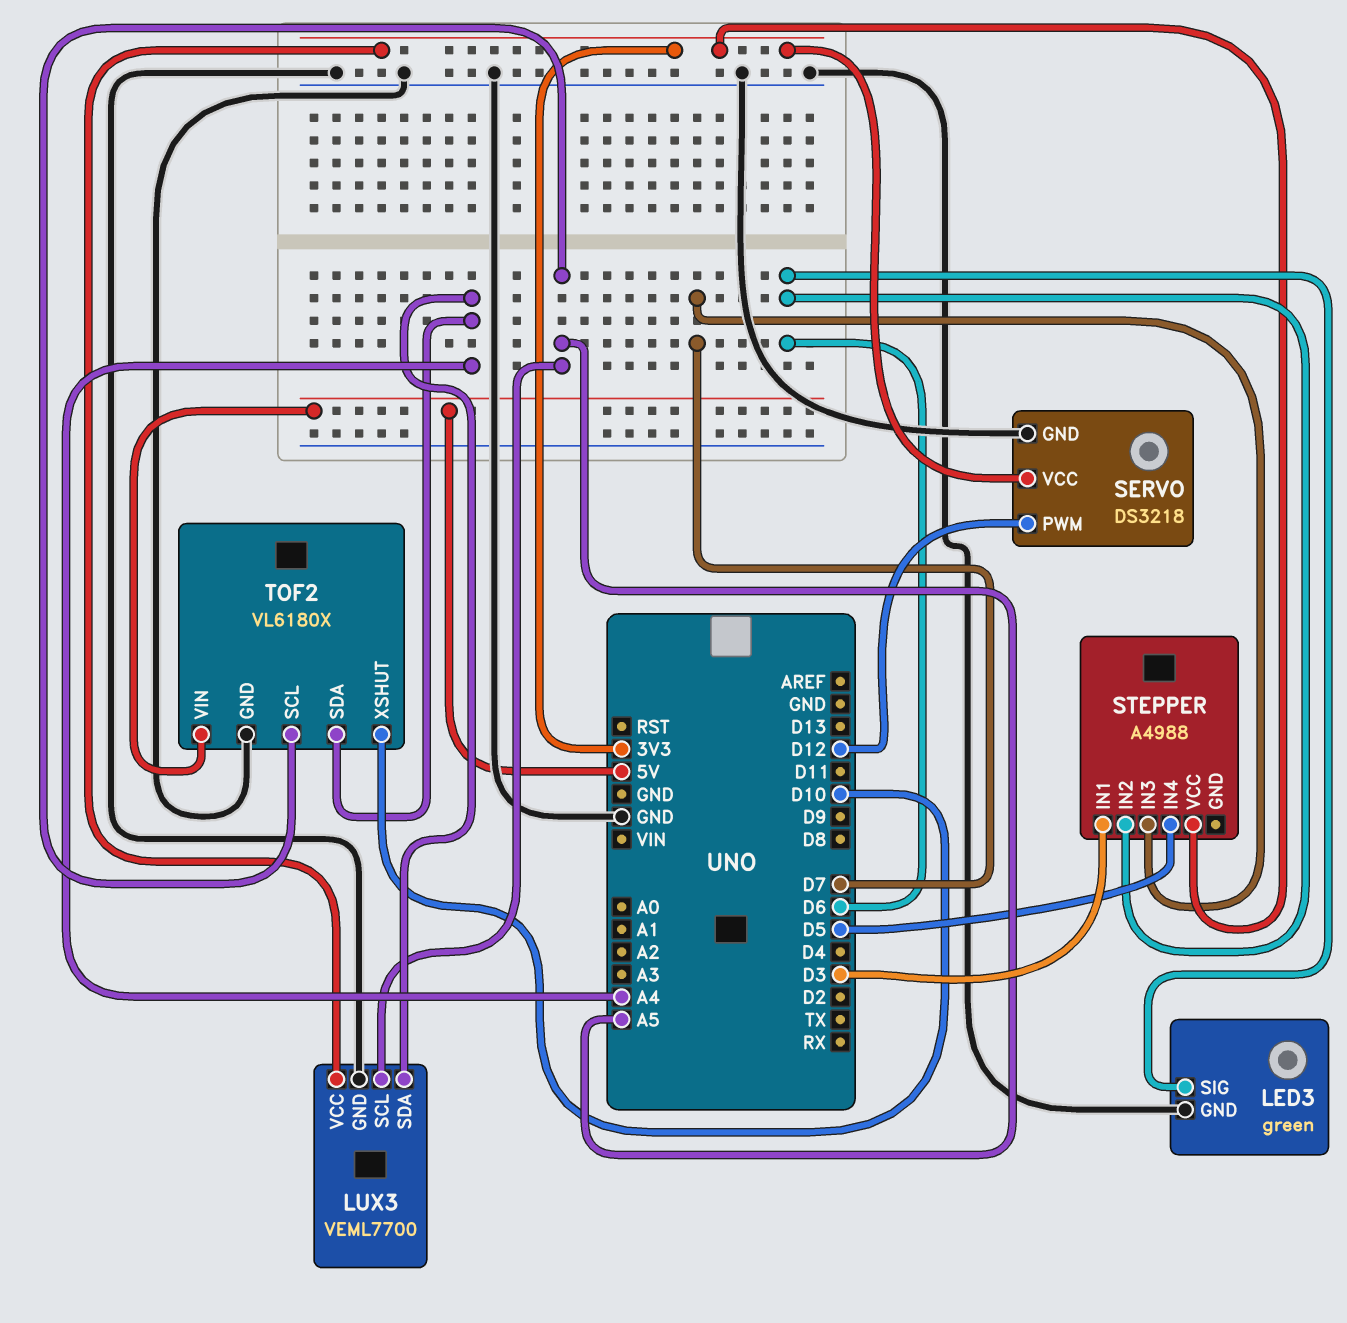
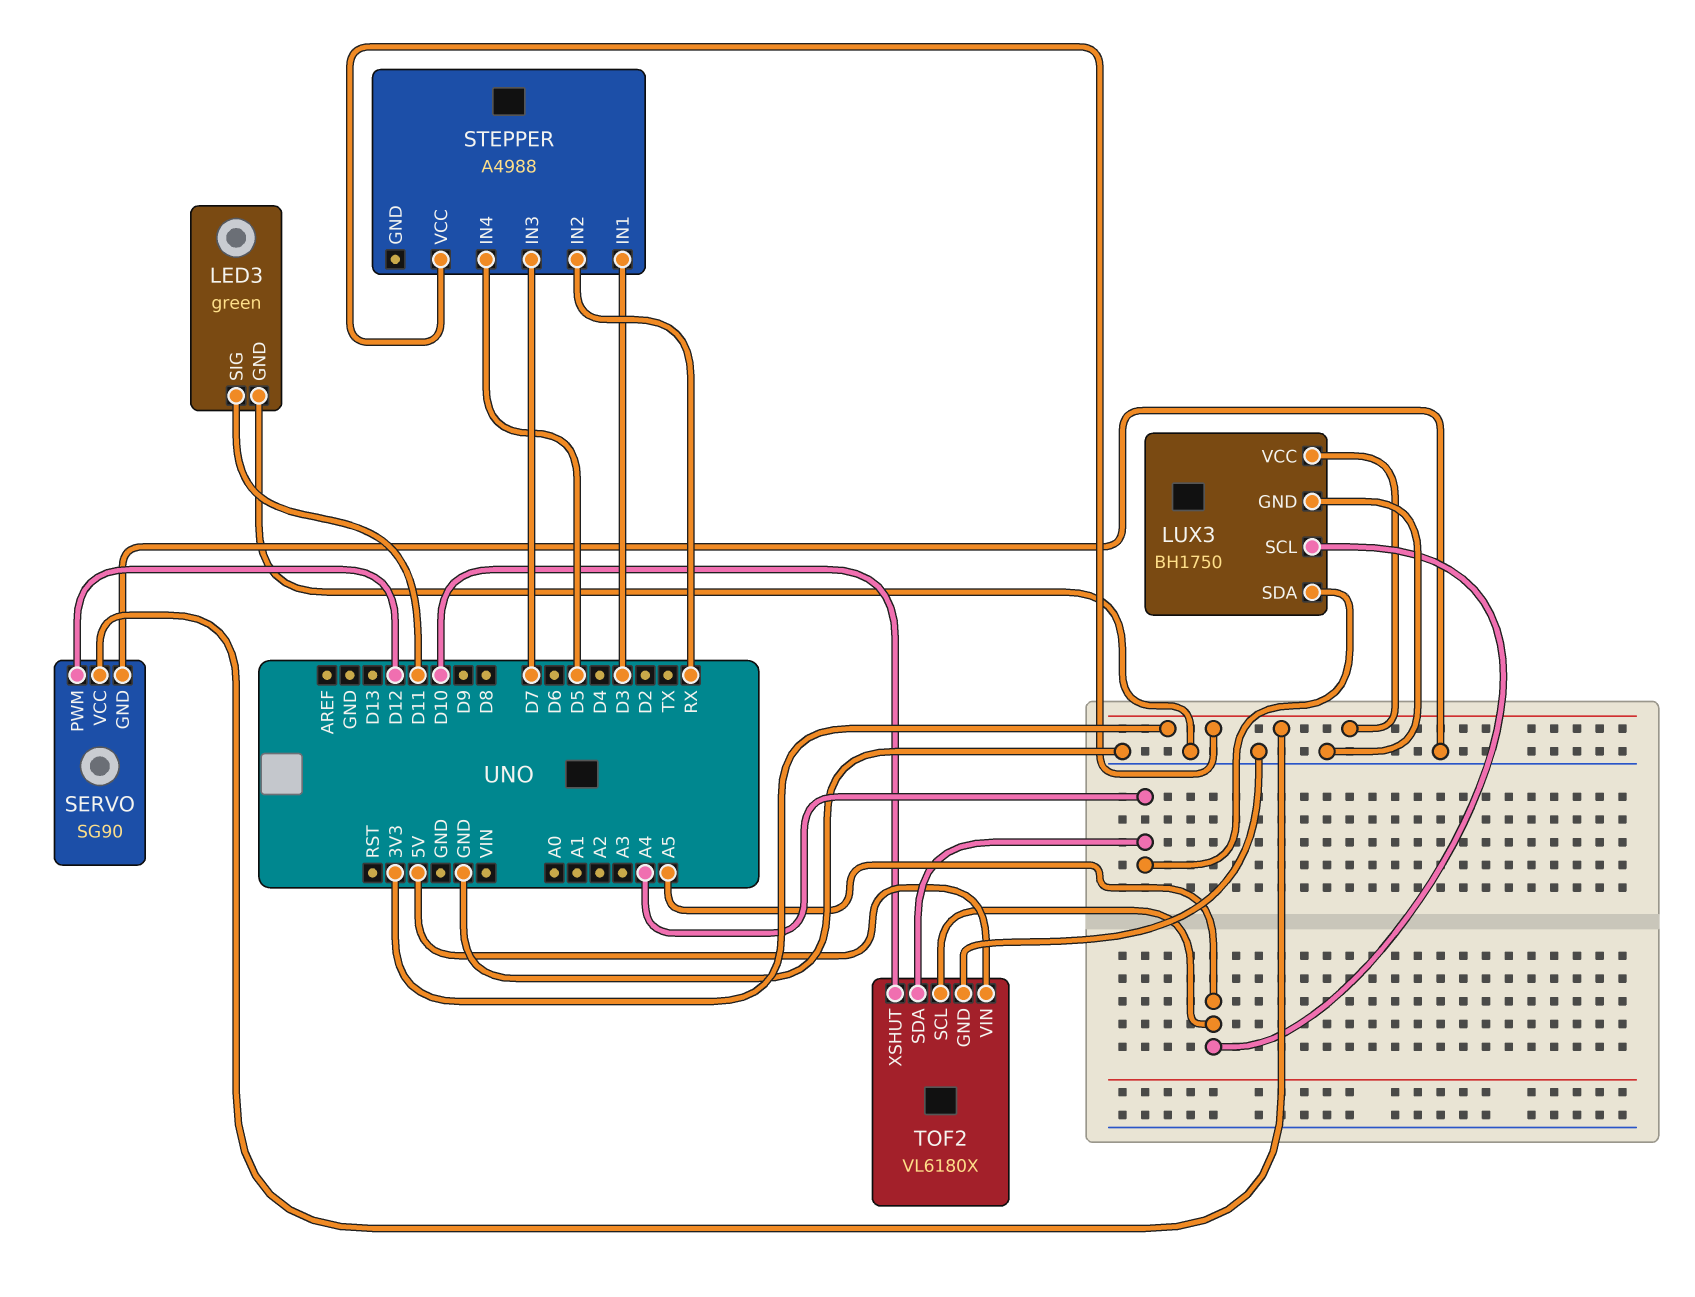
LED3 pin SIG: D6 -> D11
LUX3: VEML7700 -> BH1750
SERVO: DS3218 -> SG90
STEPPER pin IN2: D6 -> RX

